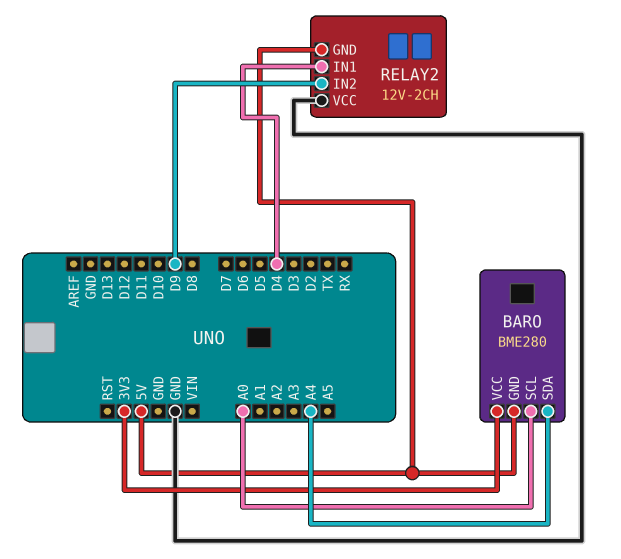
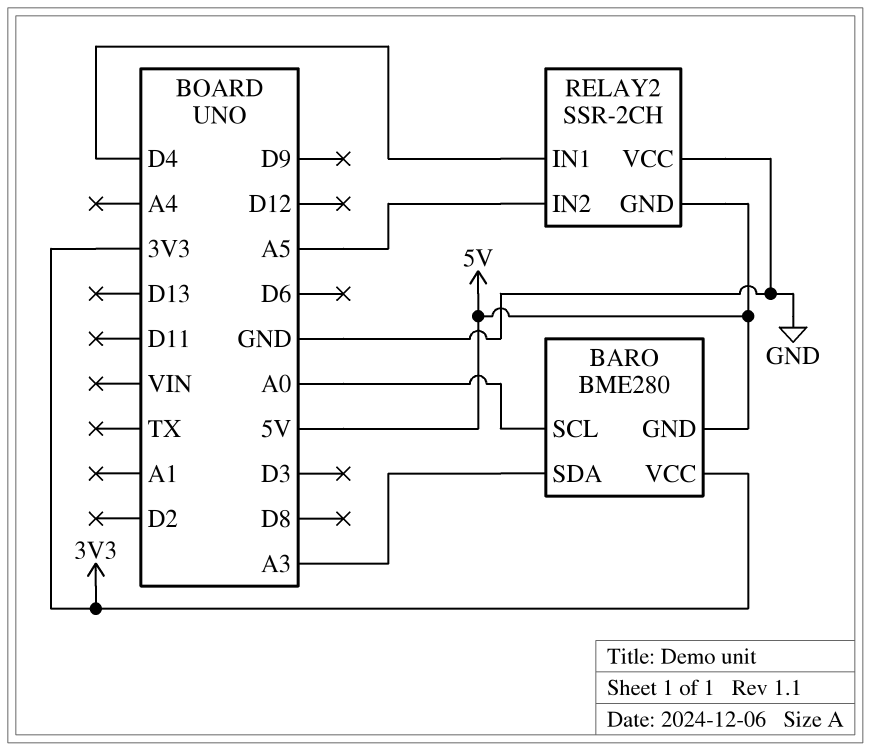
BARO pin SDA: A4 -> A3
RELAY2: 12V-2CH -> SSR-2CH
RELAY2 pin IN2: D9 -> A5

